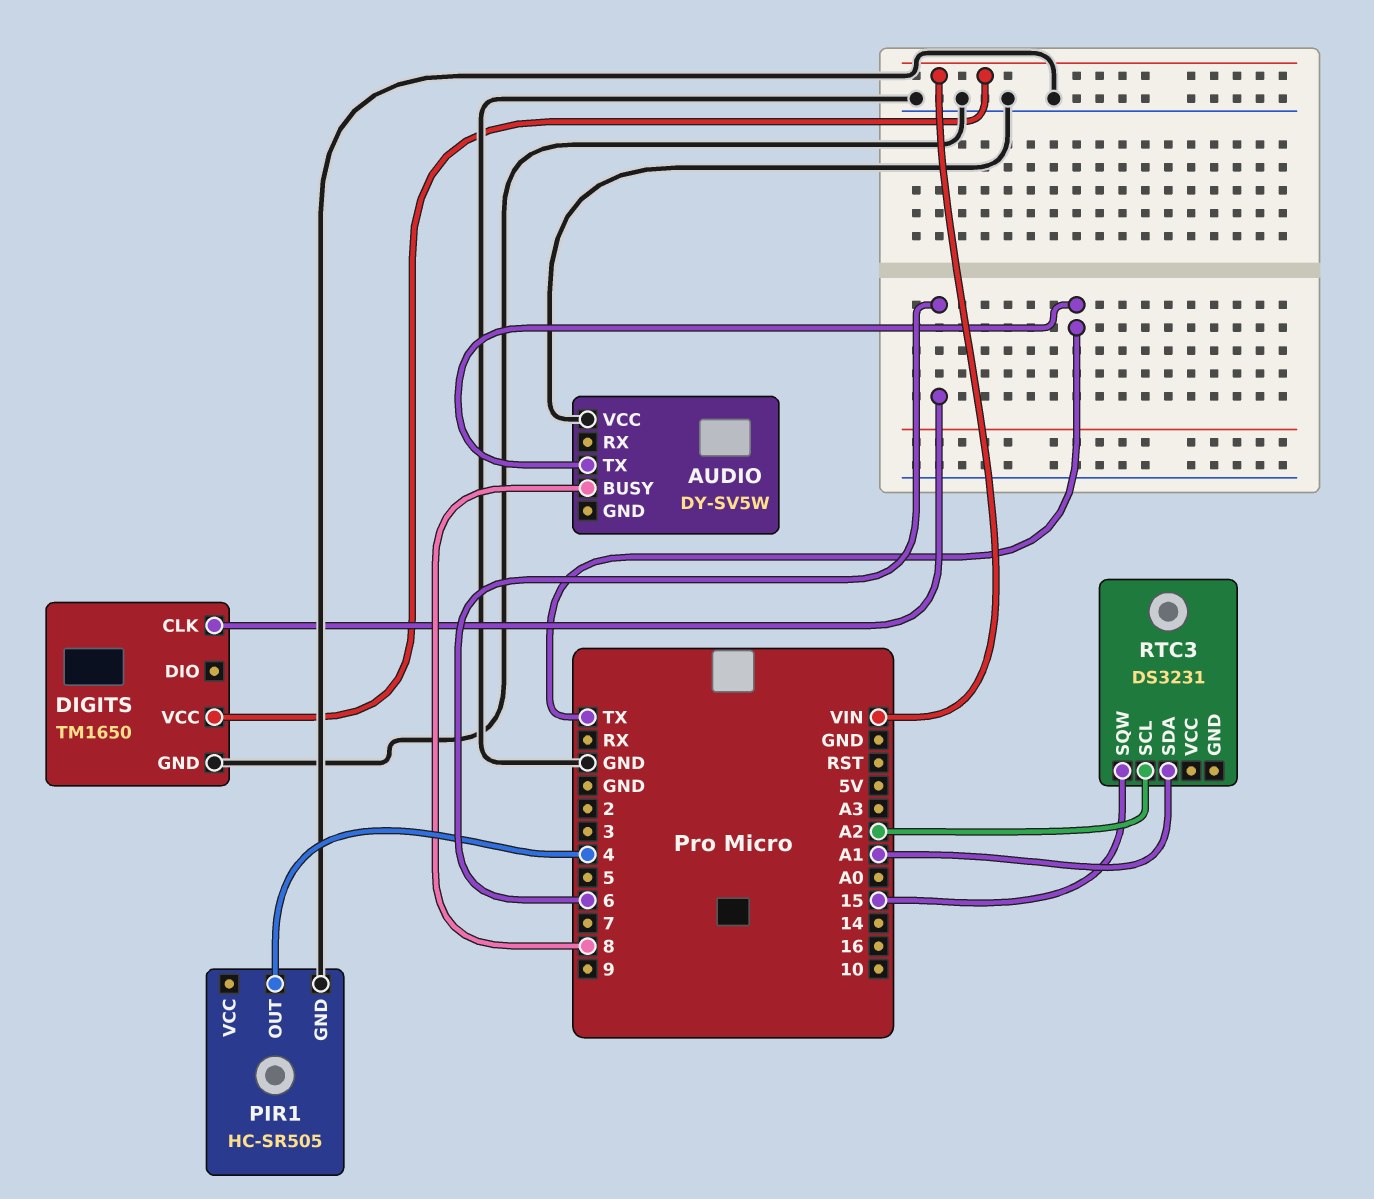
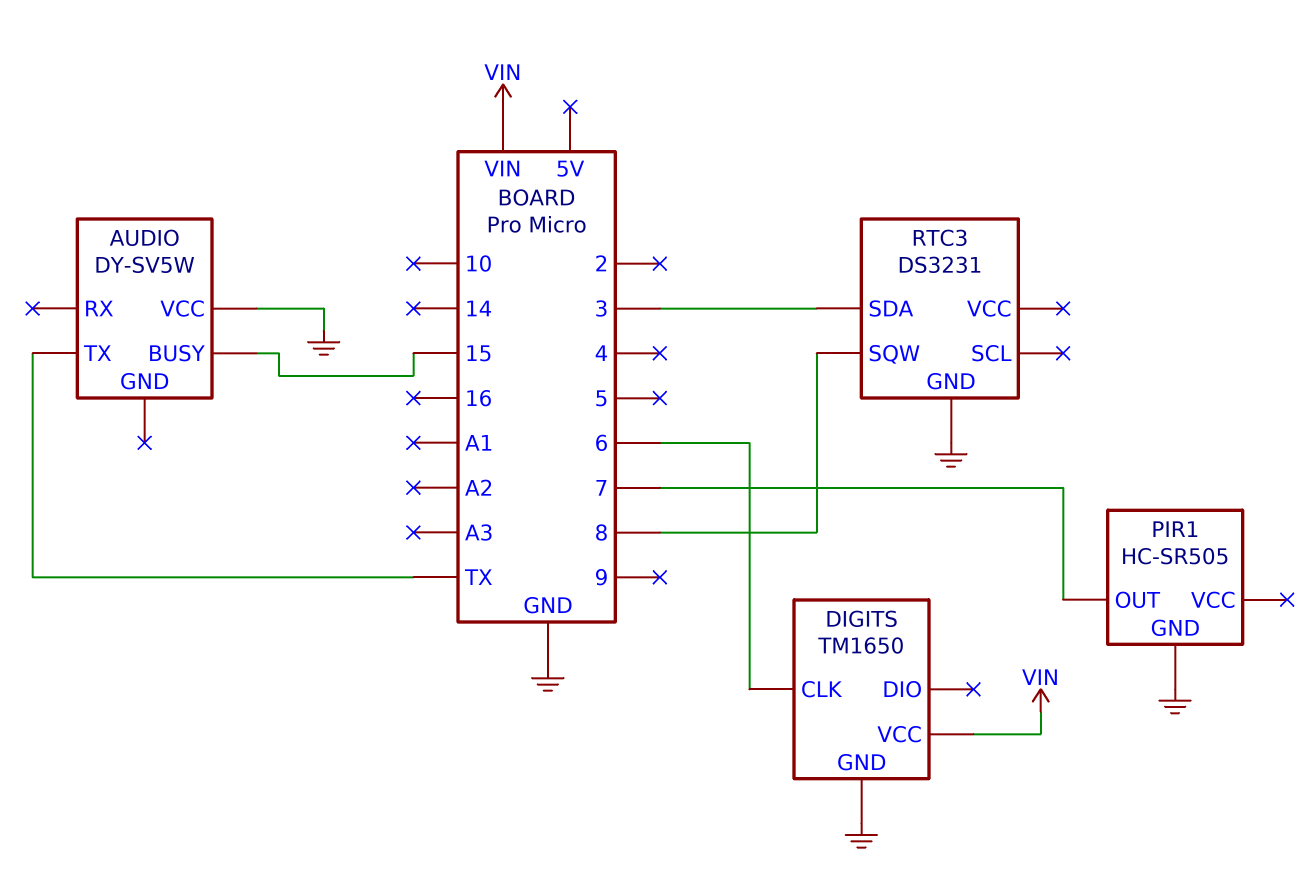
AUDIO pin BUSY: 8 -> 15
PIR1 pin OUT: 4 -> 7
RTC3 pin GND: none -> GND
RTC3 pin SCL: A2 -> none
RTC3 pin SDA: A1 -> 3
RTC3 pin SQW: 15 -> 8

